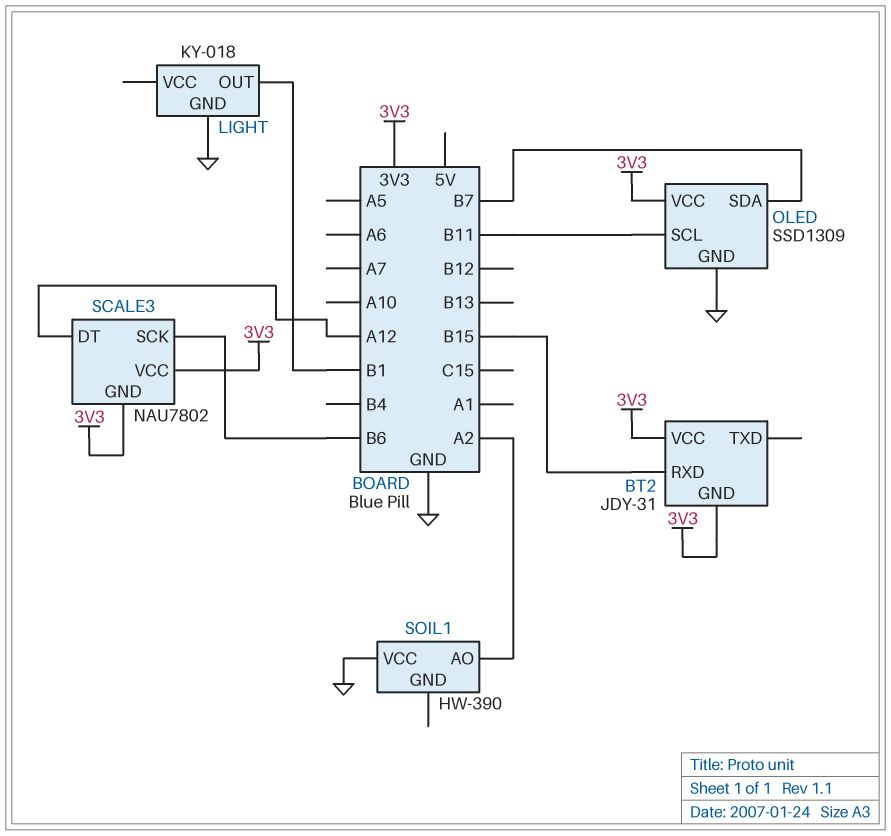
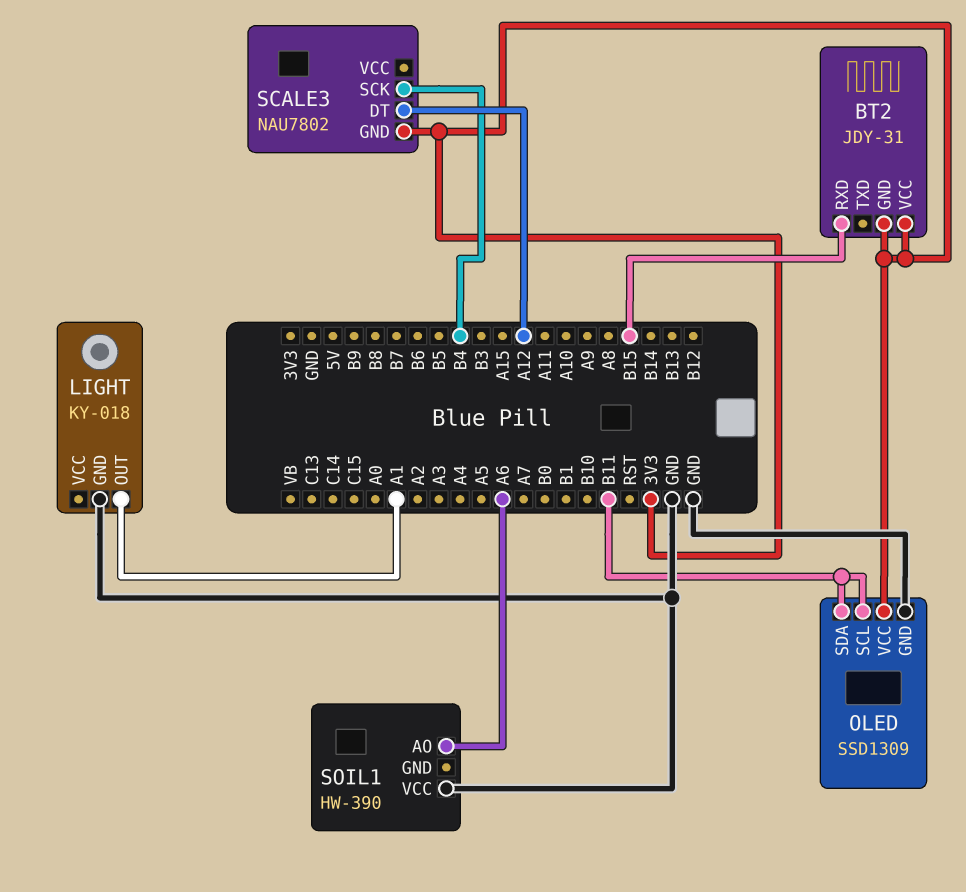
LIGHT pin OUT: B1 -> A1
OLED pin SDA: B7 -> B11
SCALE3 pin SCK: B6 -> B4
SCALE3 pin VCC: 3V3 -> none
SOIL1 pin AO: A2 -> A6

